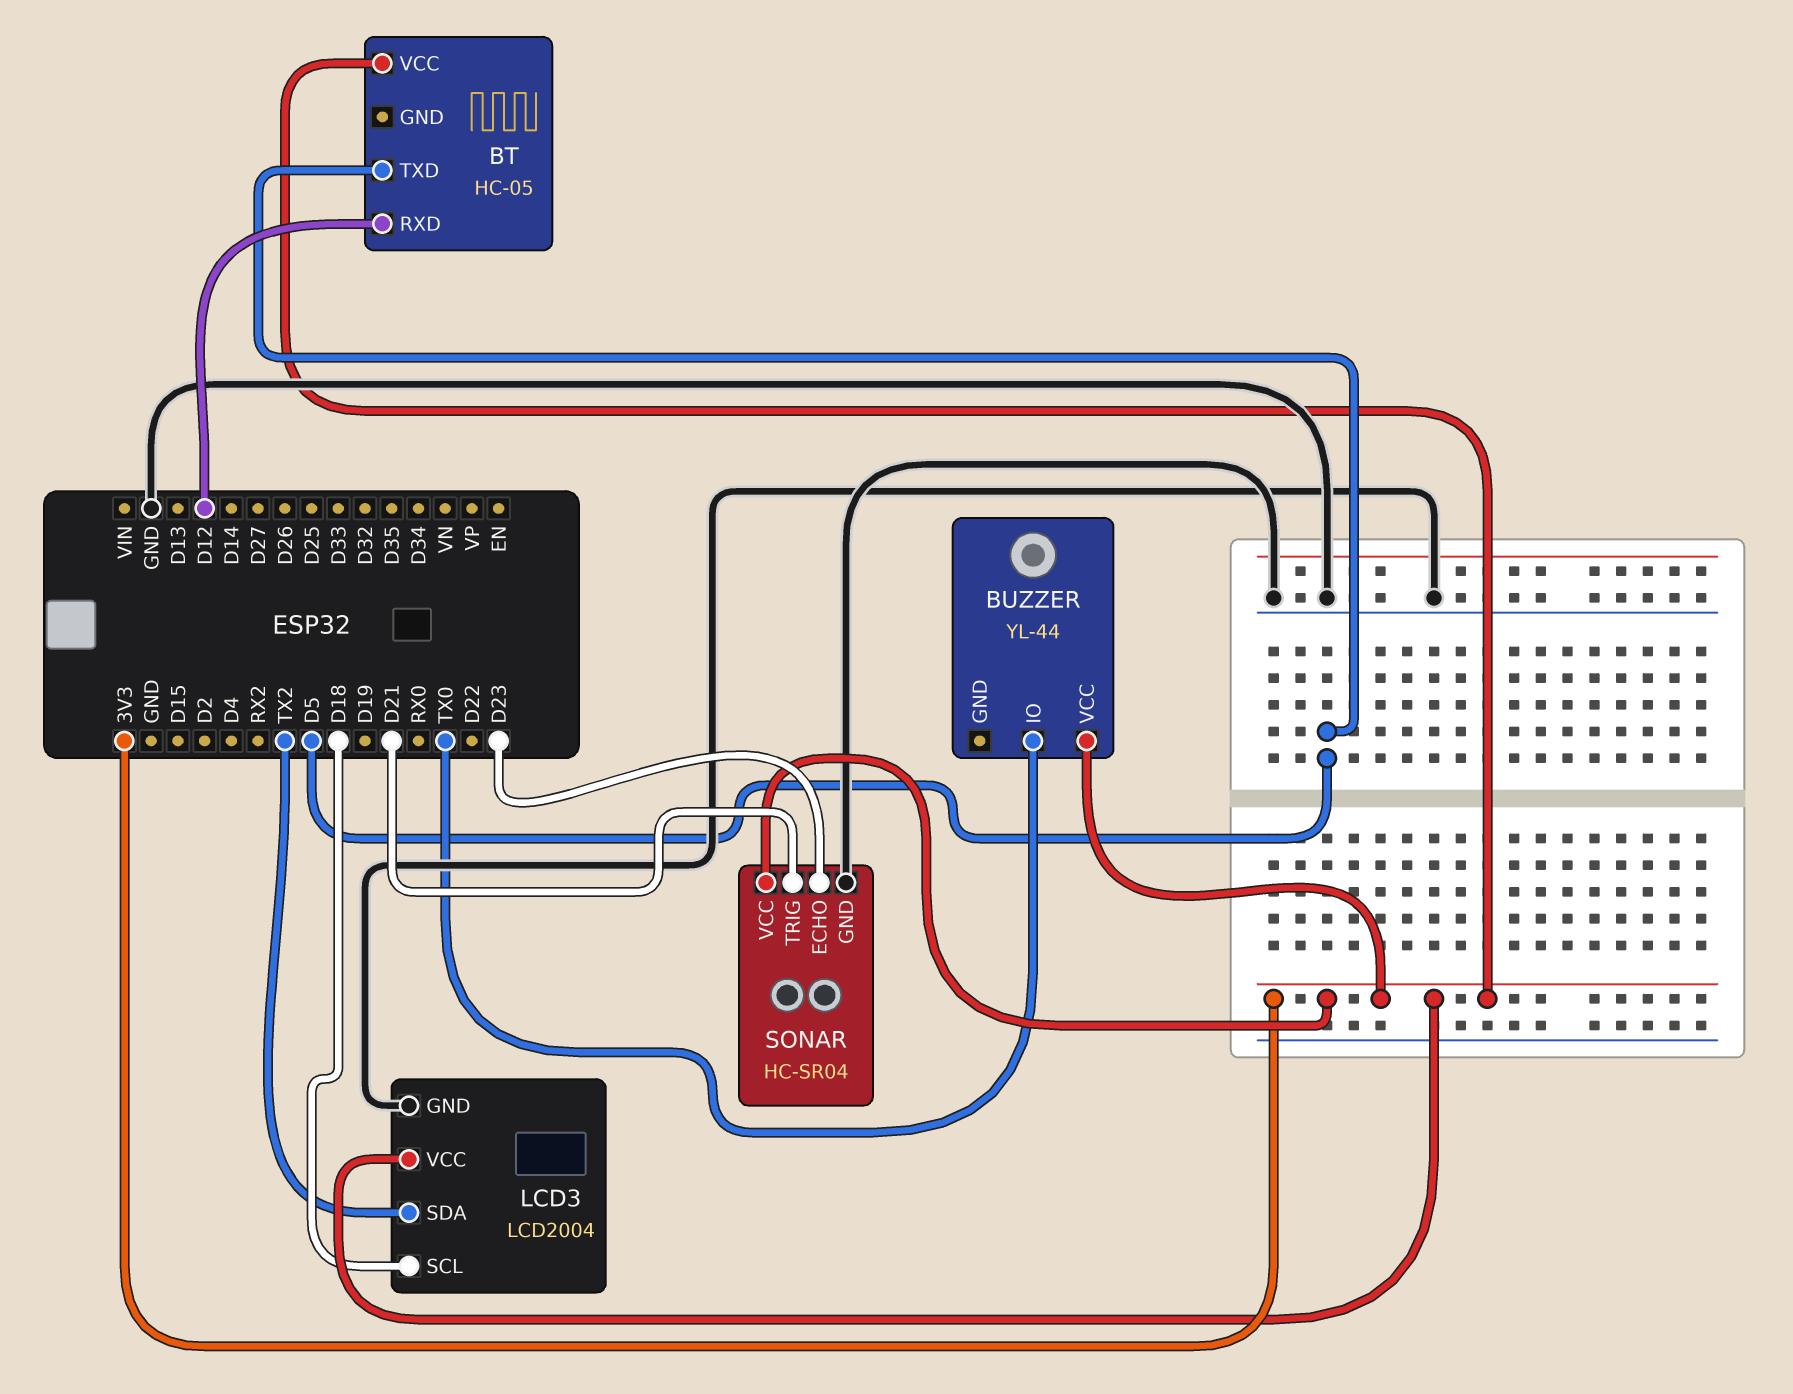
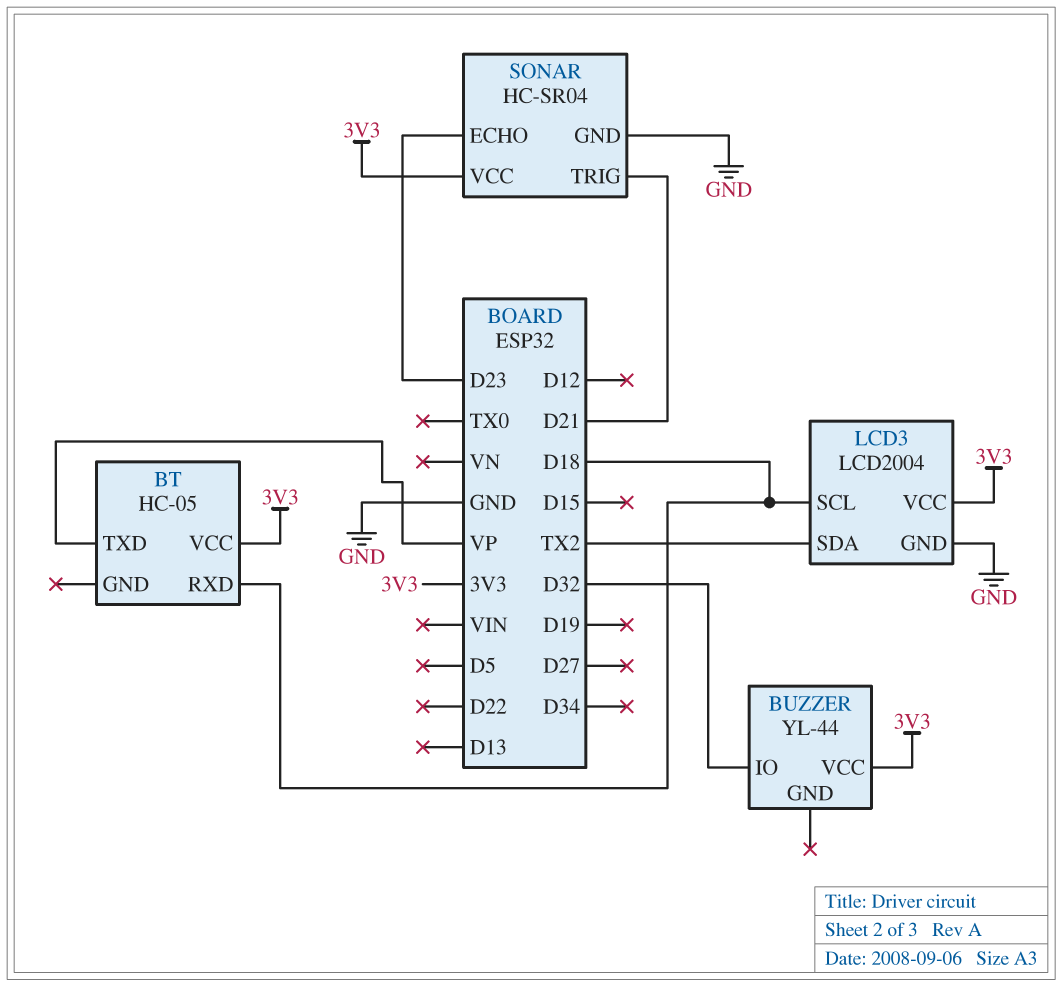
BT pin RXD: D12 -> D18
BT pin TXD: D5 -> VP
BUZZER pin IO: TX0 -> D32

